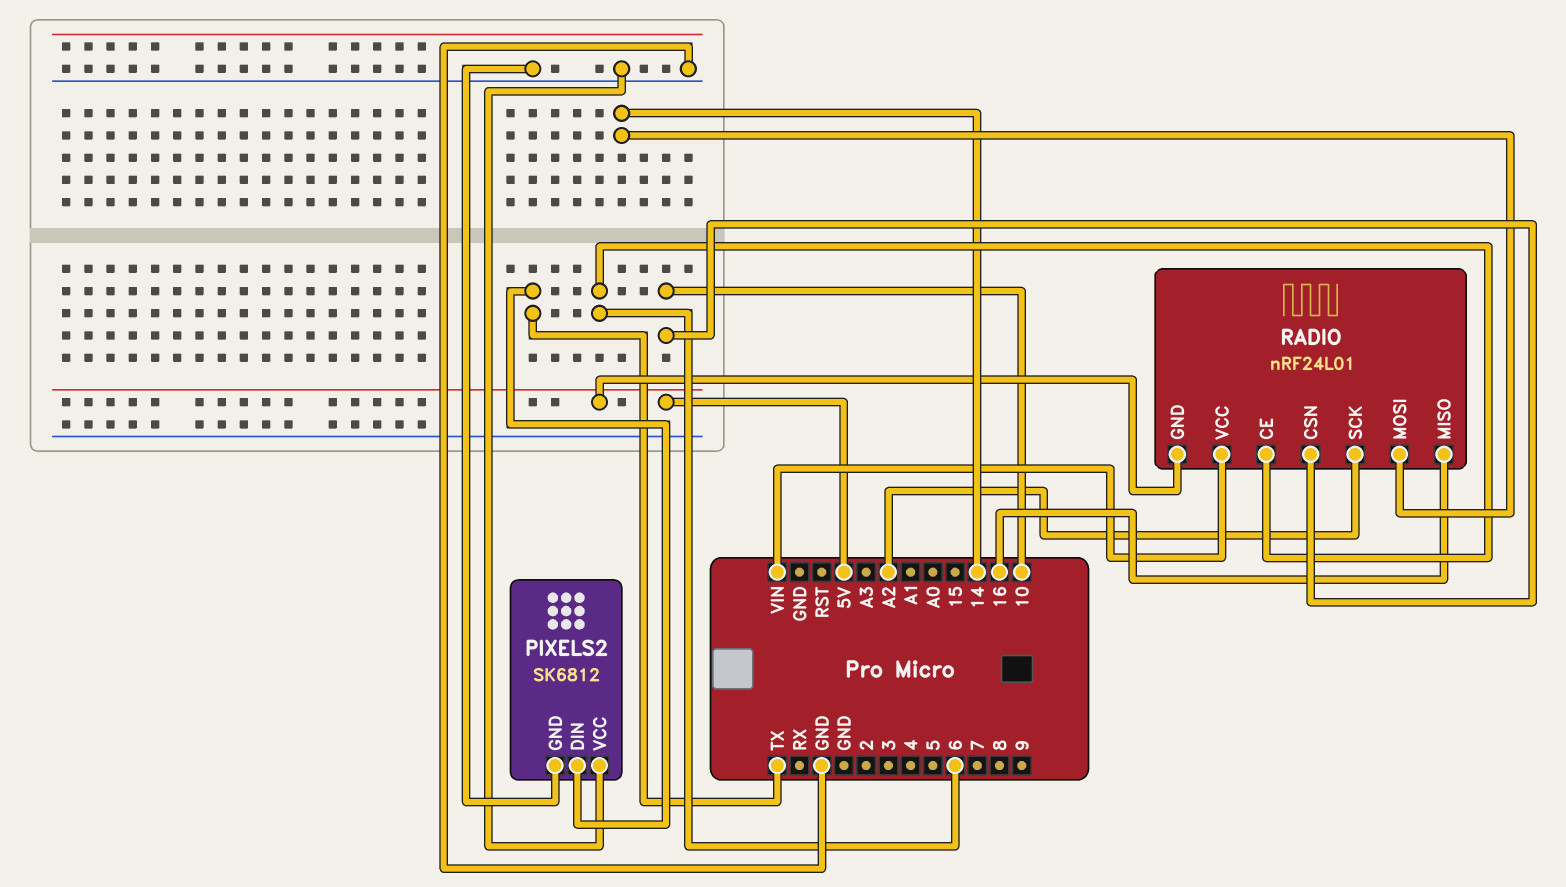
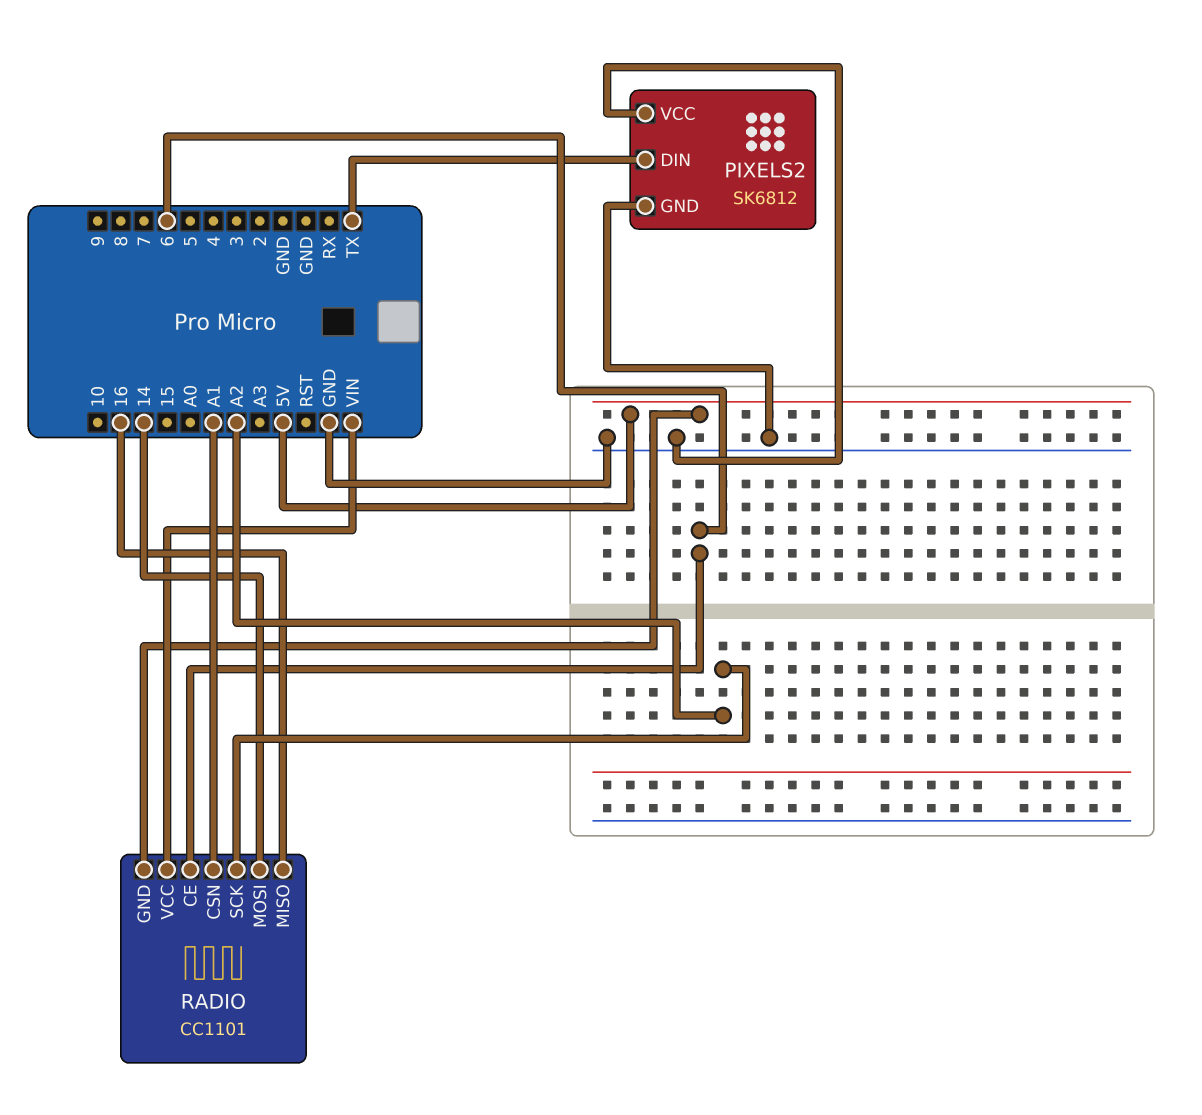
RADIO: nRF24L01 -> CC1101
RADIO pin CSN: 10 -> A1

